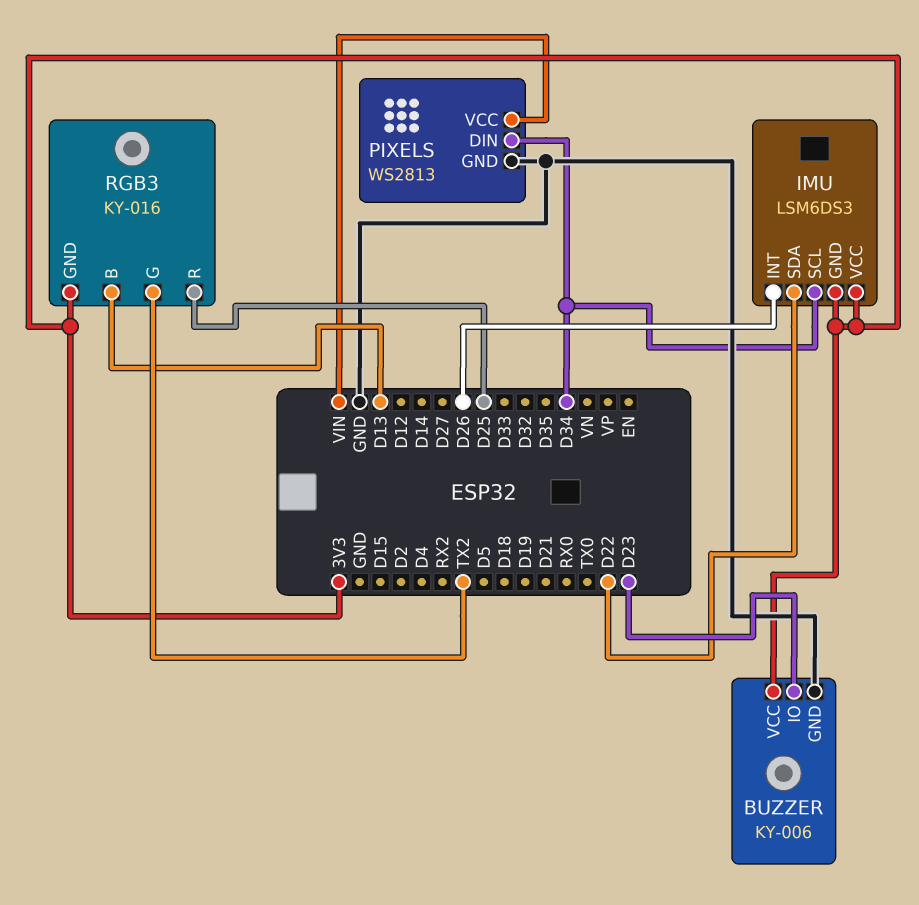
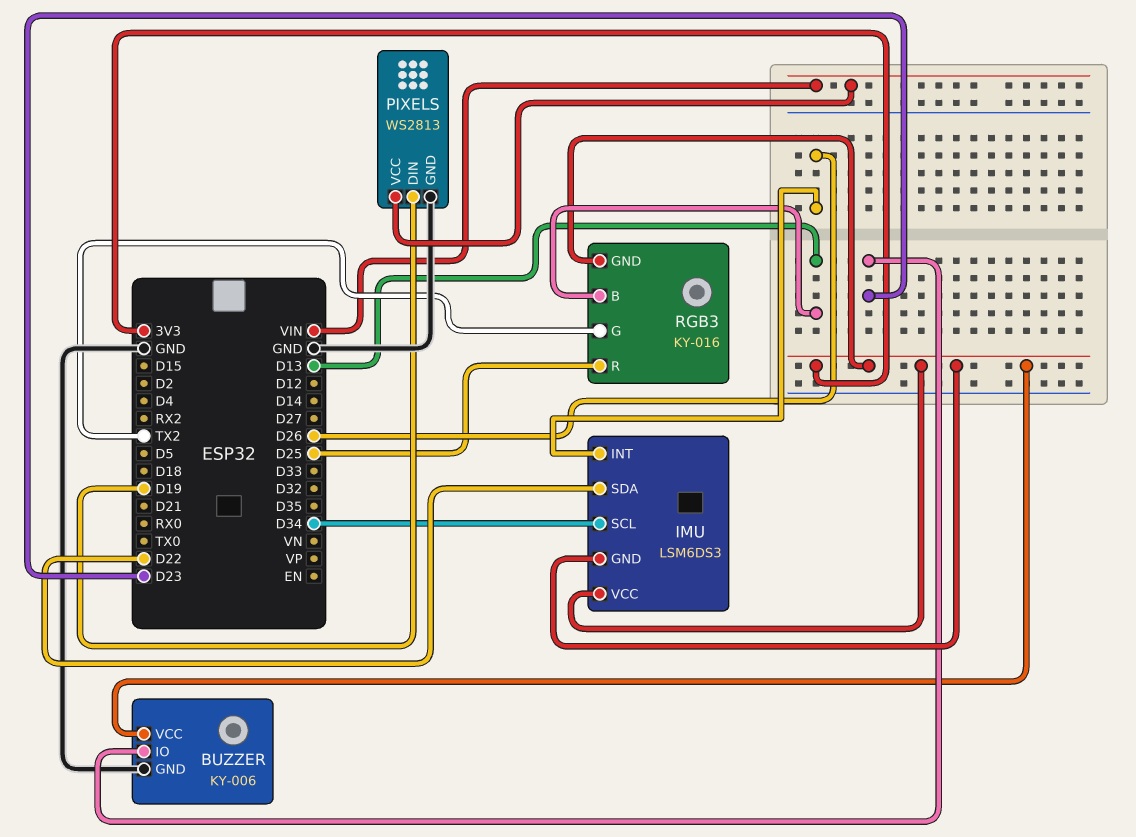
PIXELS pin DIN: D34 -> D19

